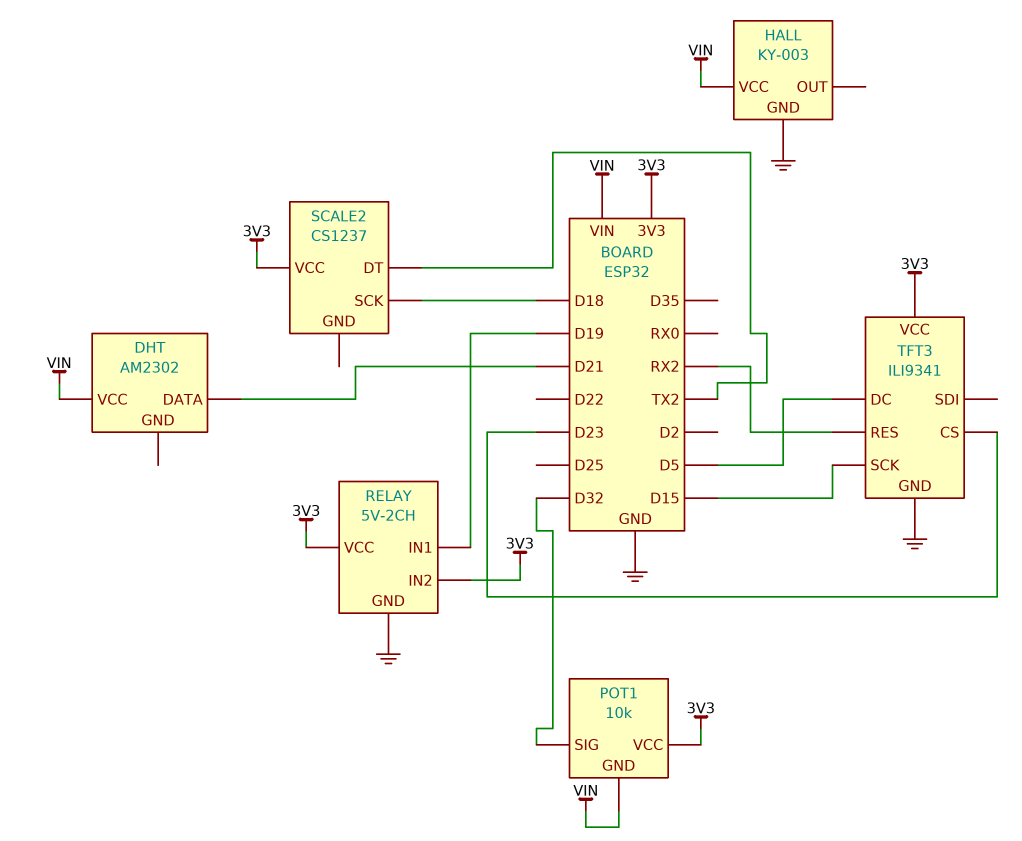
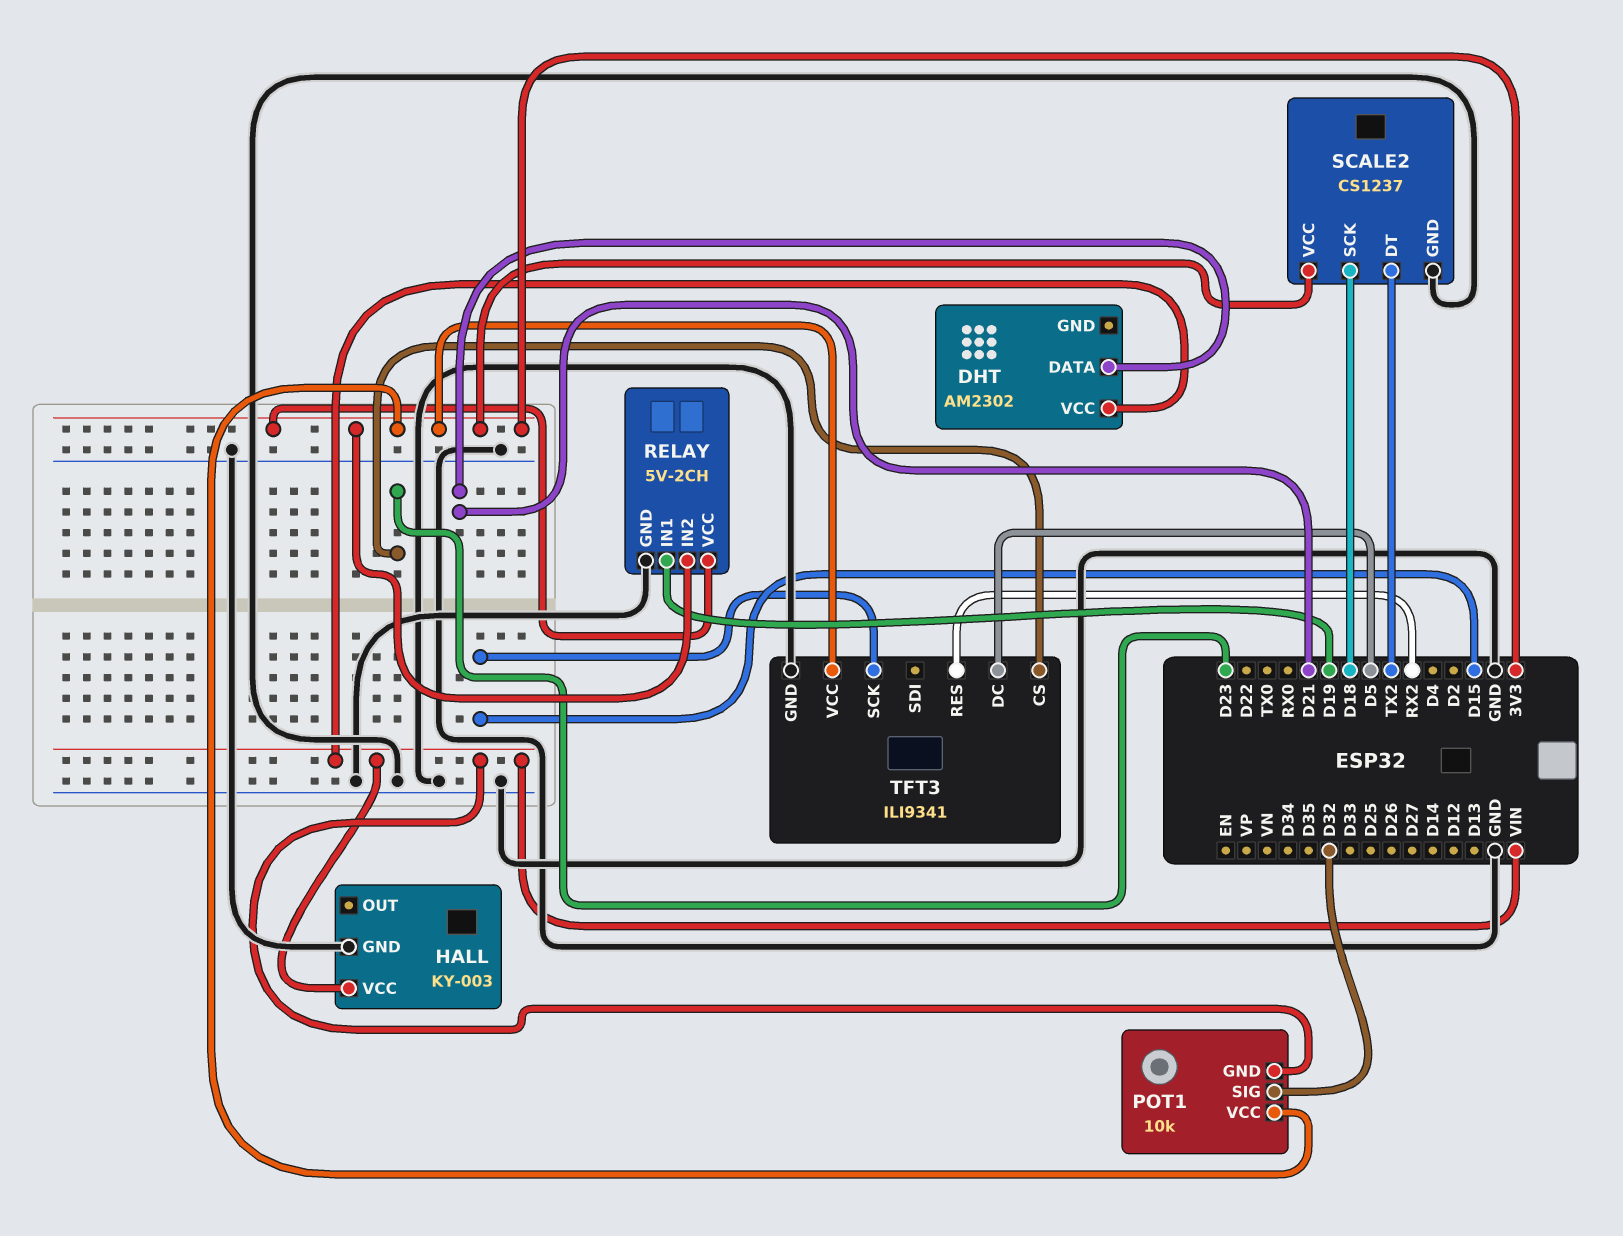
SCALE2 pin GND: none -> GND

